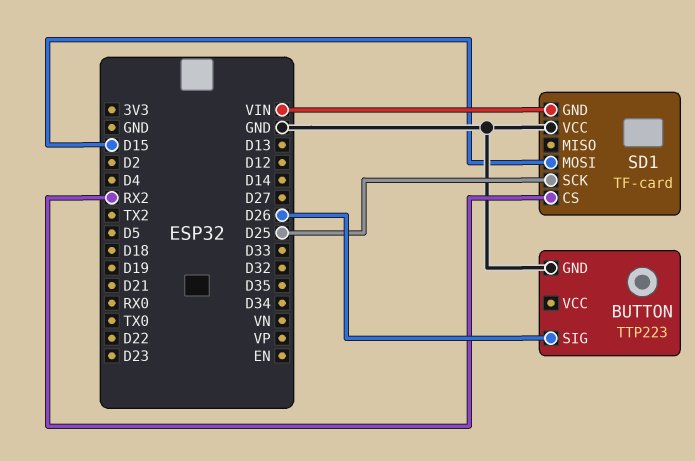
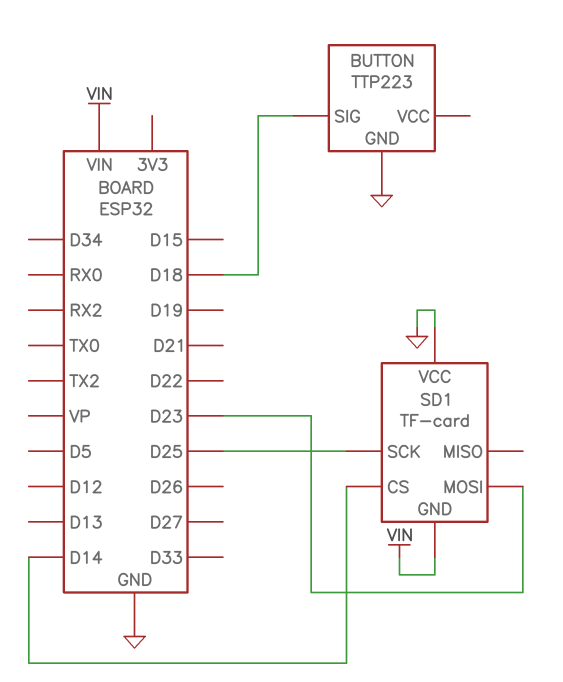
BUTTON pin SIG: D26 -> D18
SD1 pin CS: RX2 -> D14
SD1 pin MOSI: D15 -> D23

